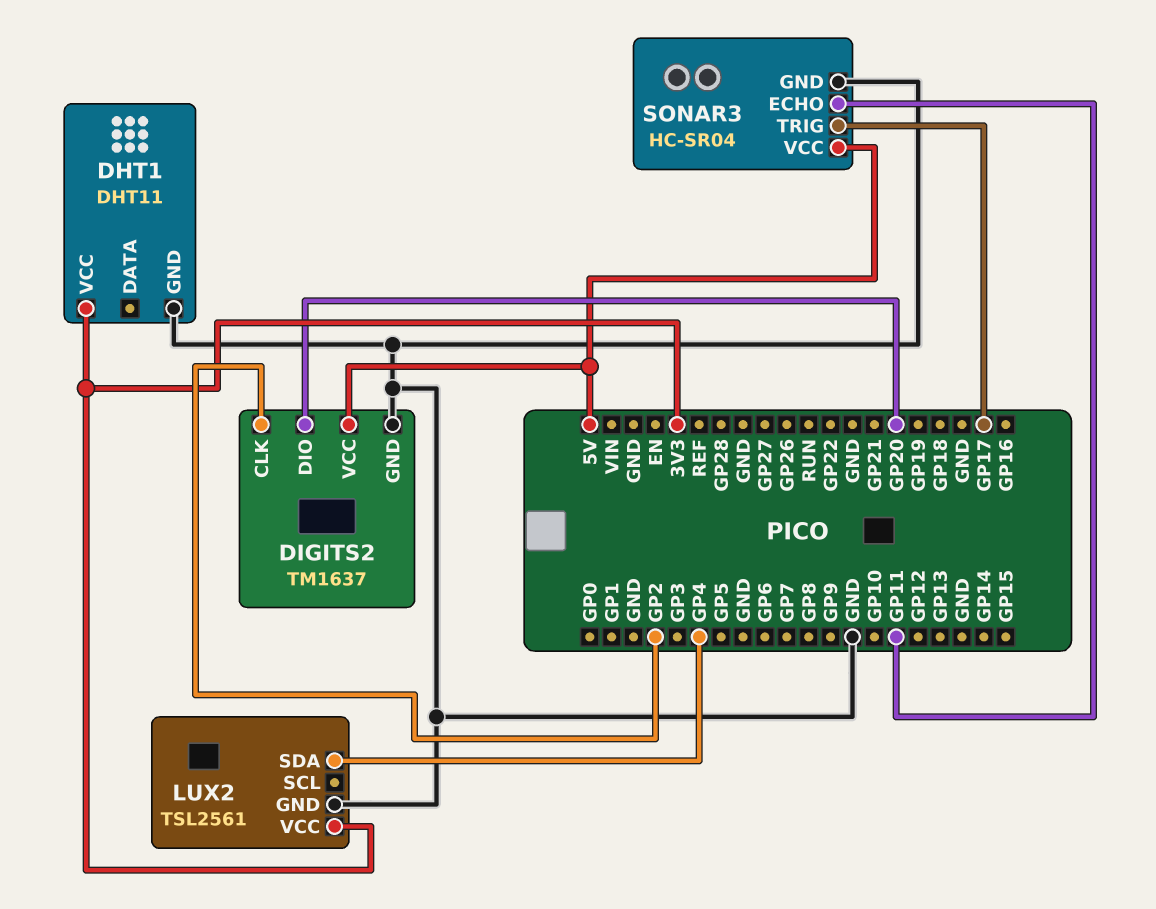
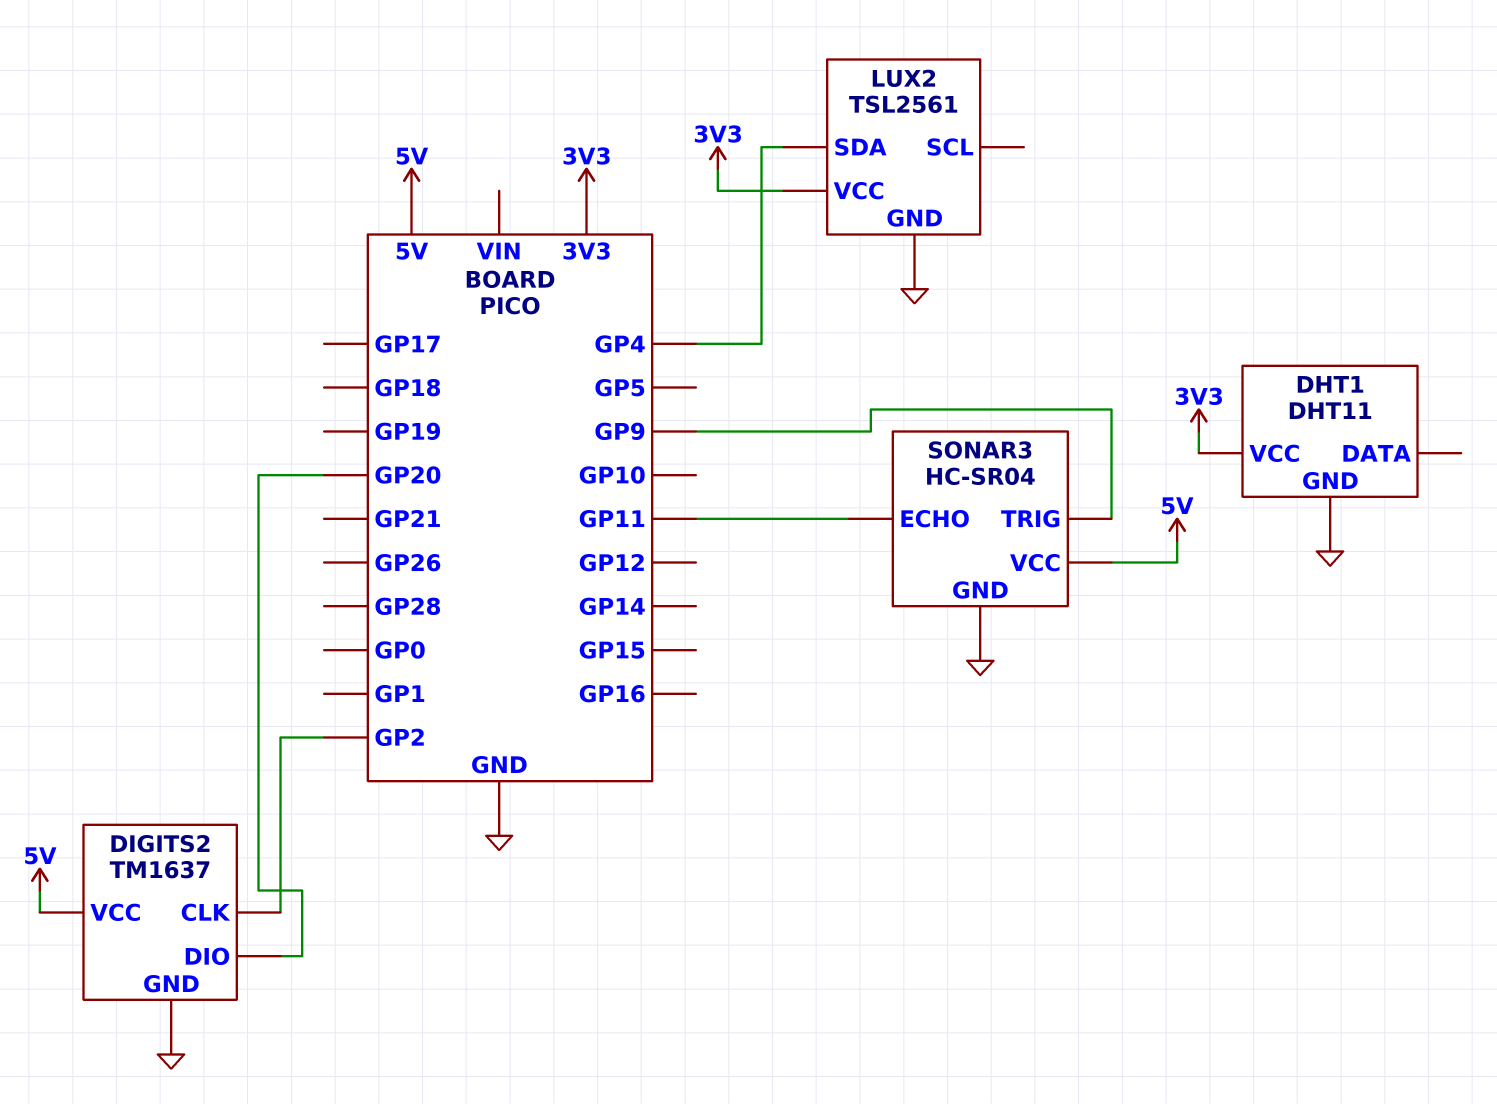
SONAR3 pin TRIG: GP17 -> GP9

